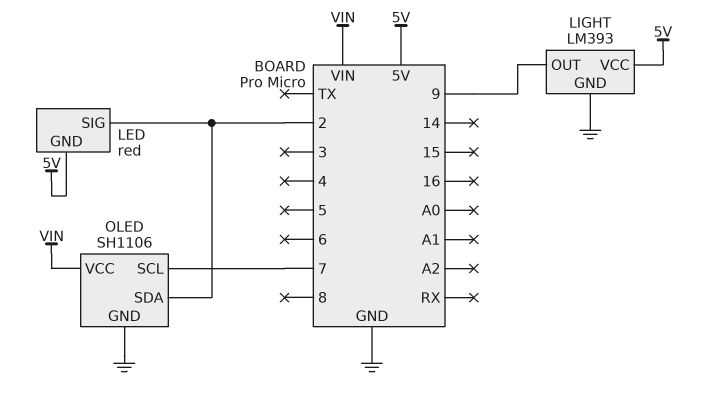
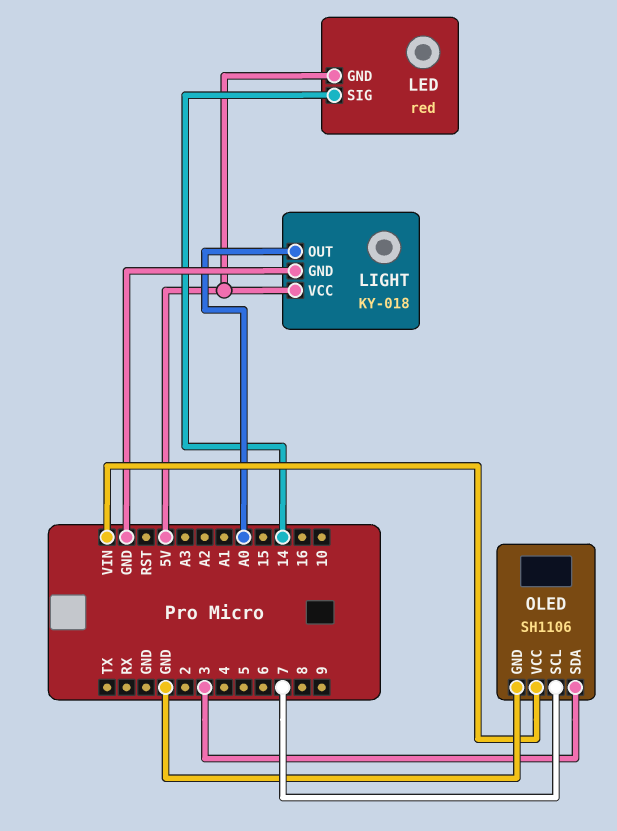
LED pin SIG: 2 -> 14
LIGHT: LM393 -> KY-018
LIGHT pin OUT: 9 -> A0
OLED pin SDA: 2 -> 3

